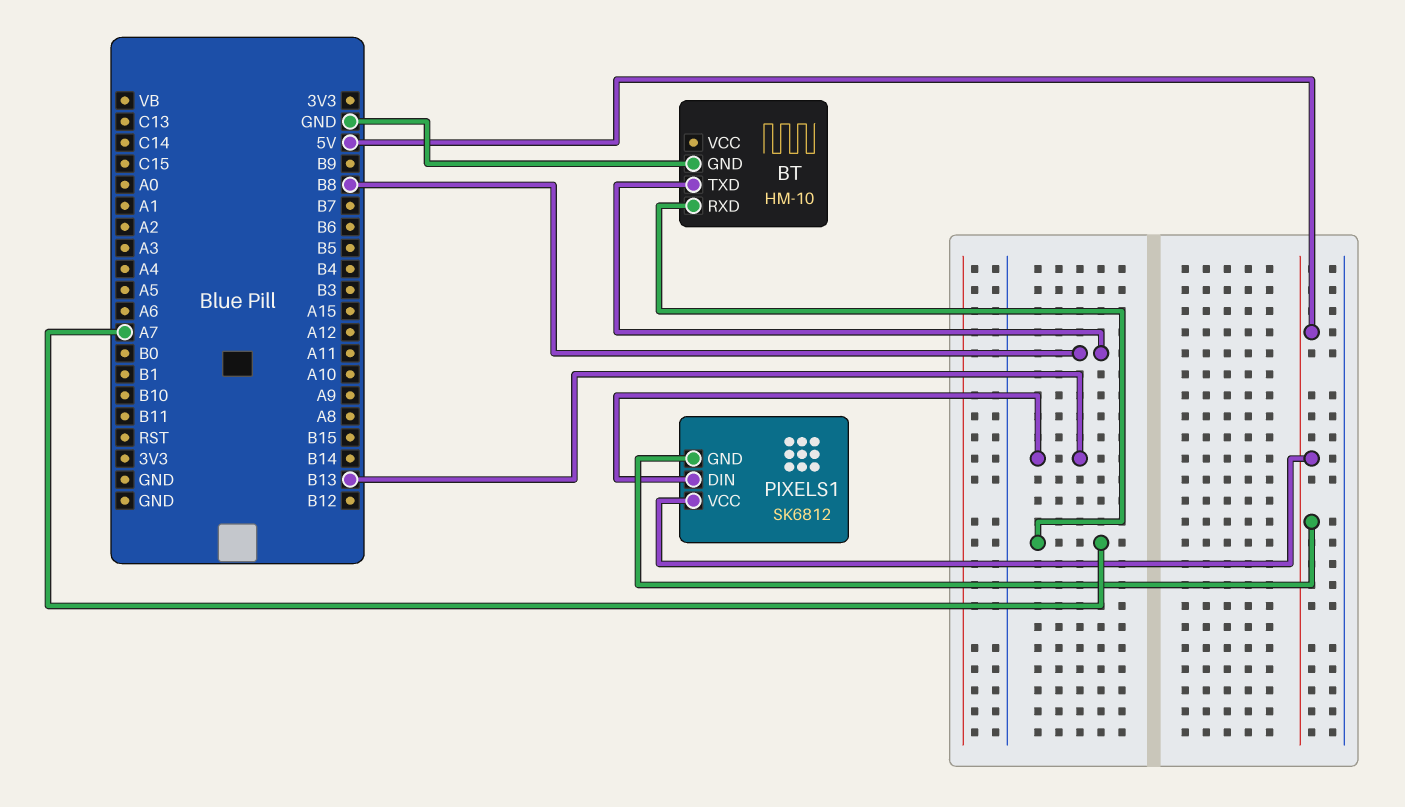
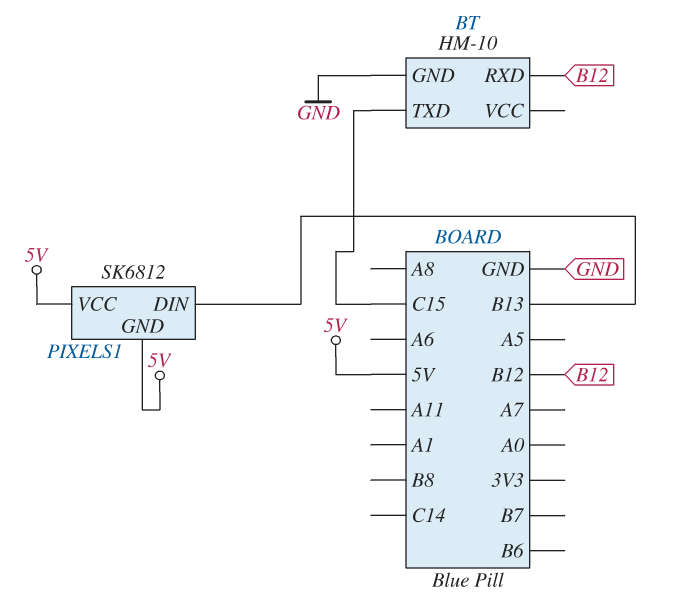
BT pin RXD: A7 -> B12
BT pin TXD: B8 -> C15

